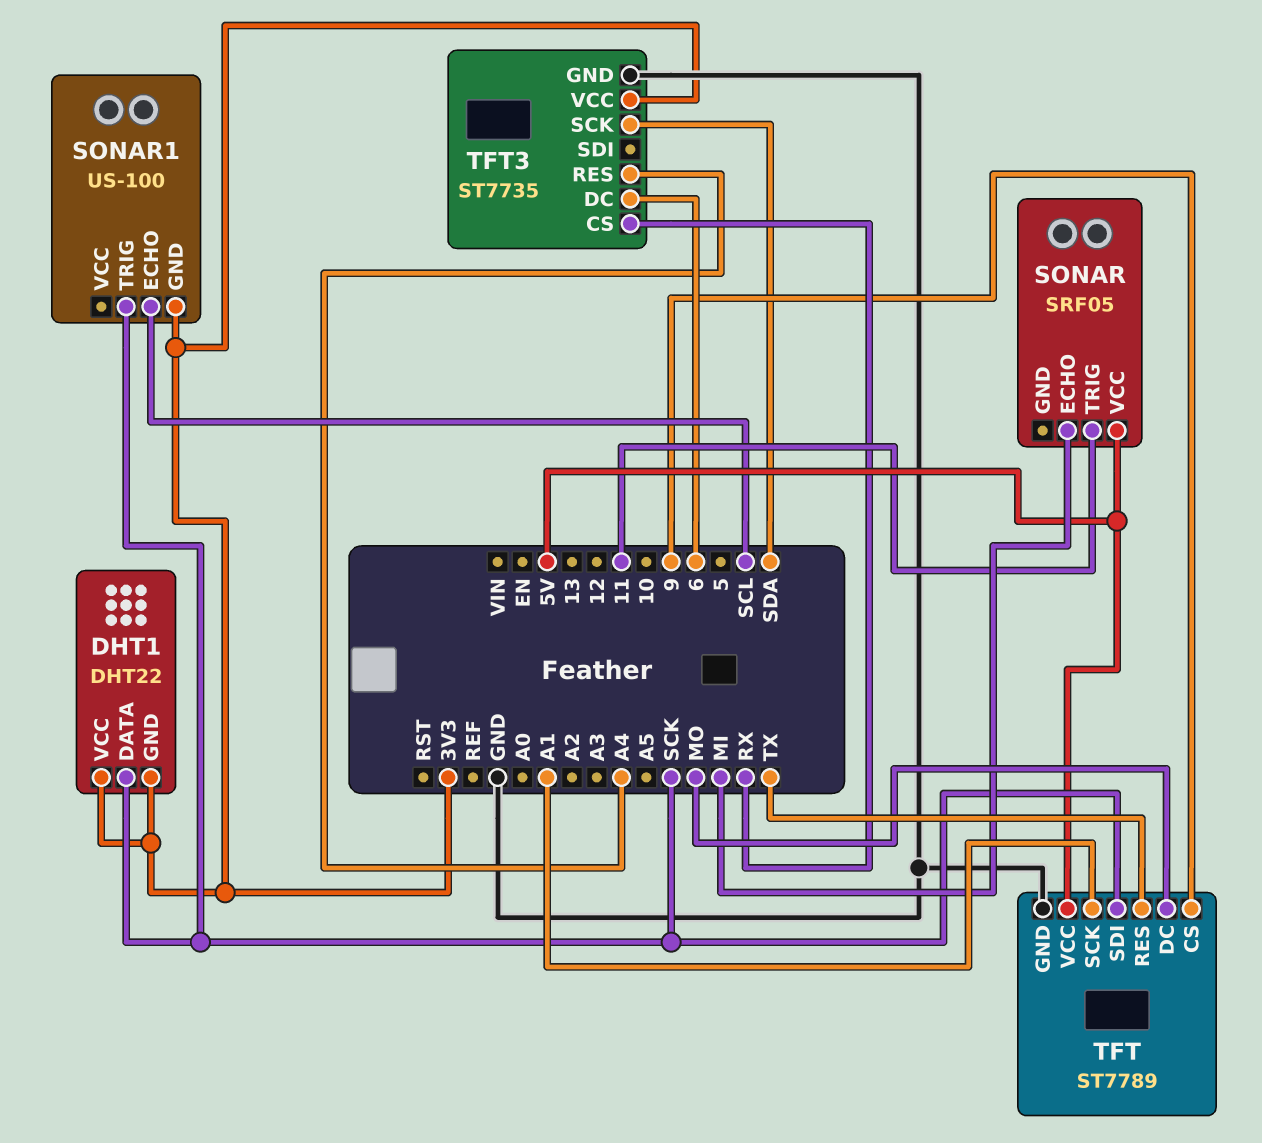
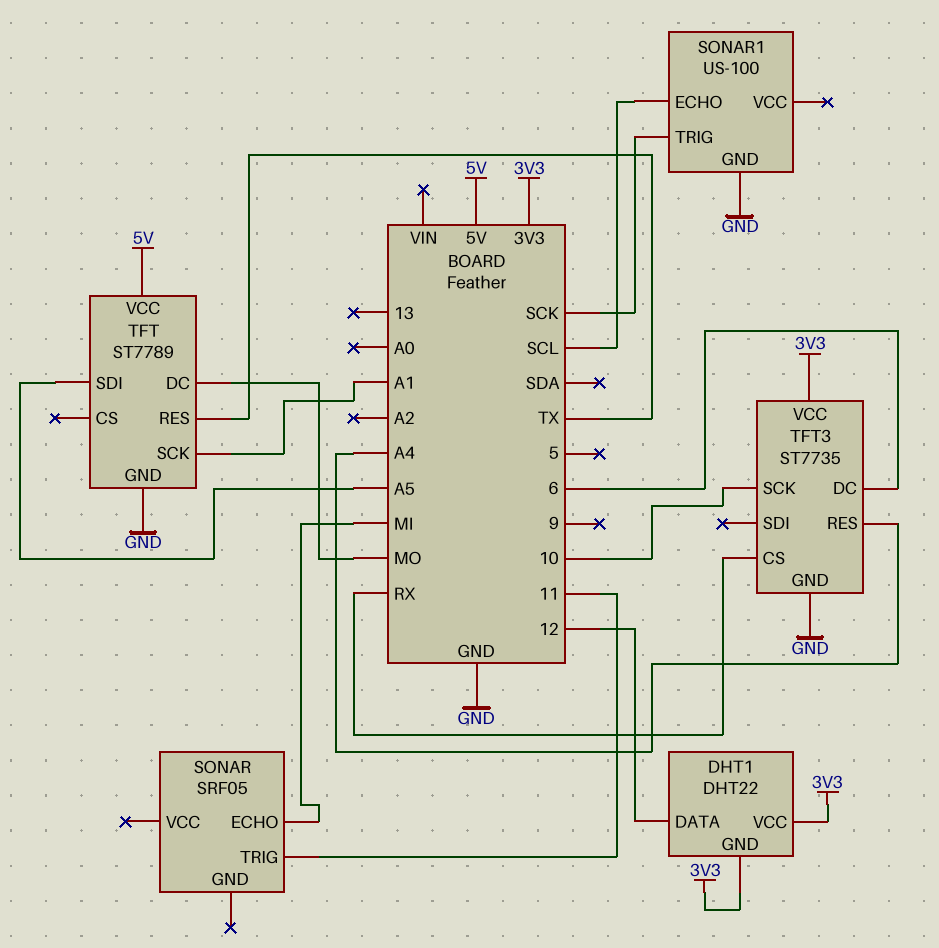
DHT1 pin DATA: SCK -> 12
SONAR pin VCC: 5V -> none
SONAR1 pin GND: 3V3 -> GND
TFT pin CS: 9 -> none
TFT pin SDI: SCK -> A5
TFT3 pin SCK: SDA -> 10

